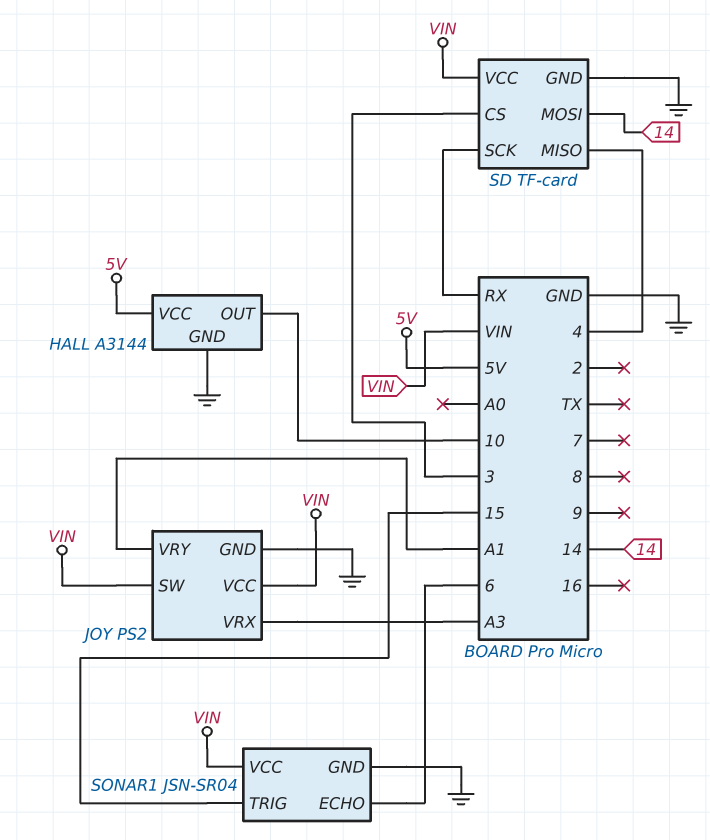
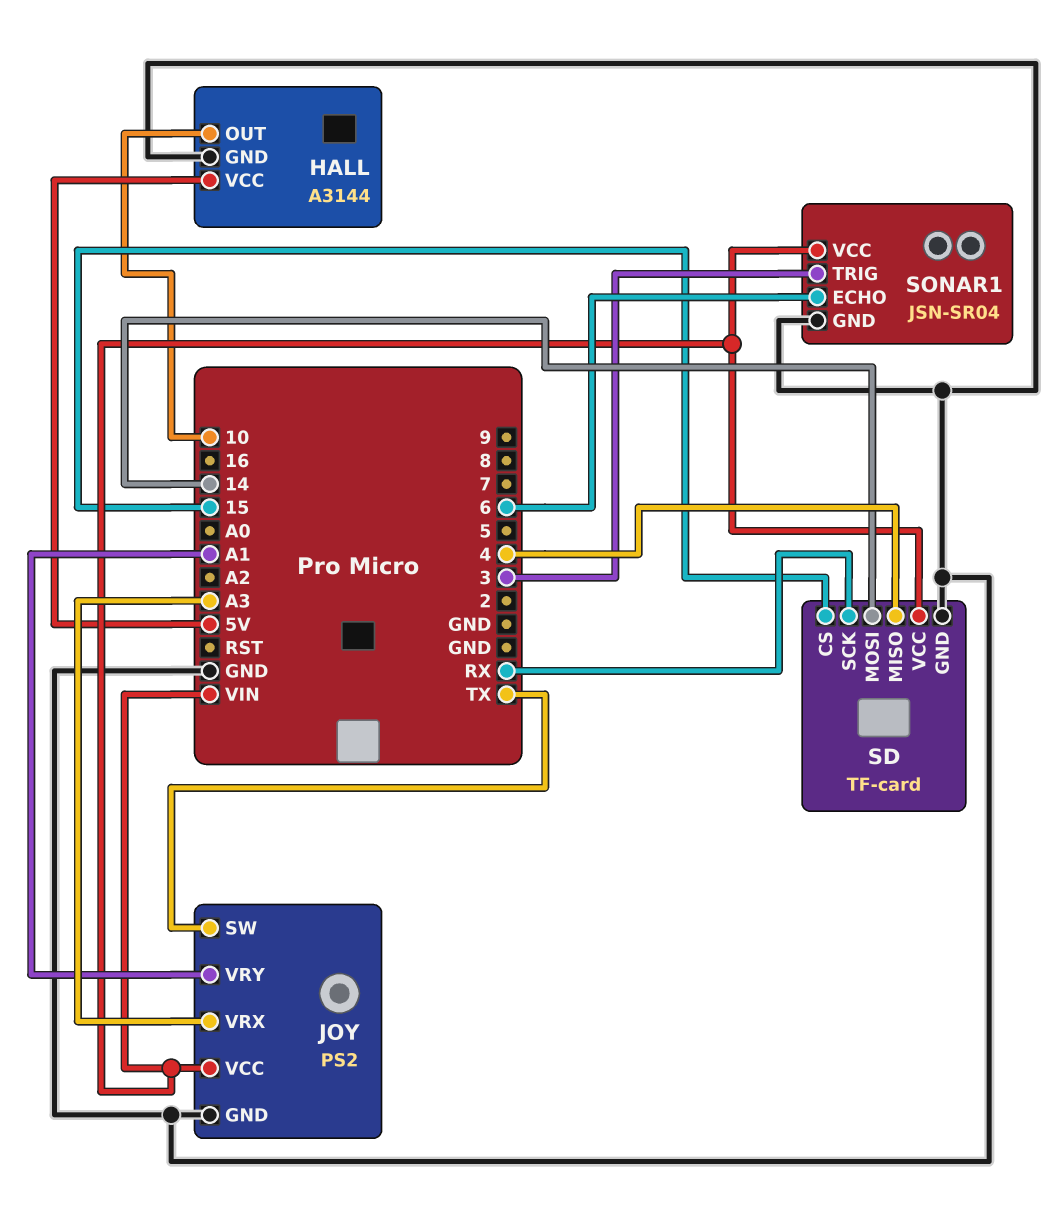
JOY pin SW: VIN -> TX
SD pin CS: 3 -> 15
SONAR1 pin TRIG: 15 -> 3

